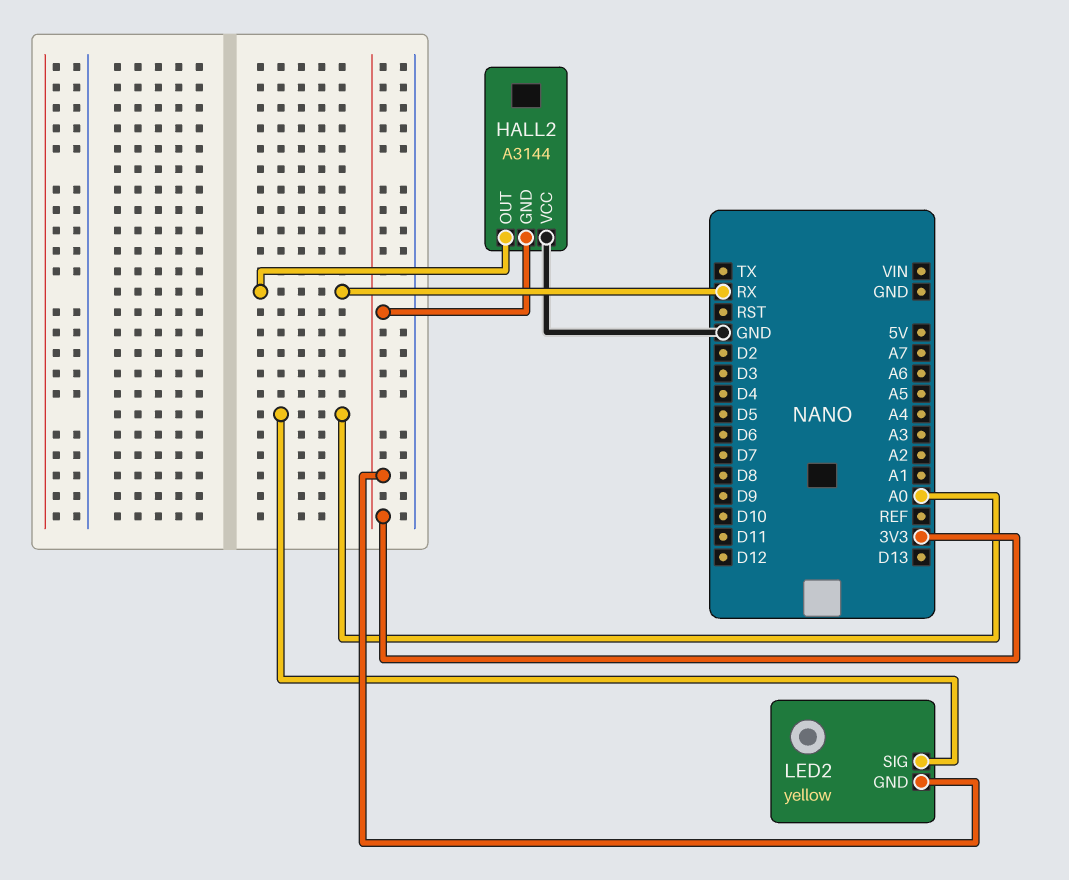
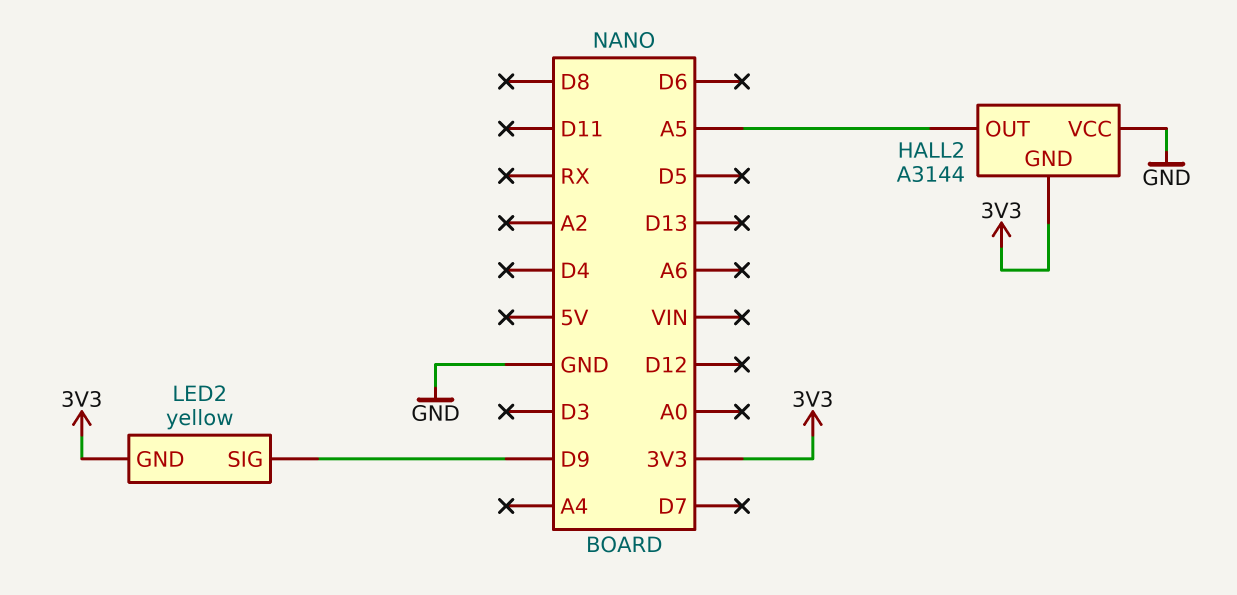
HALL2 pin OUT: RX -> A5
LED2 pin SIG: A0 -> D9

